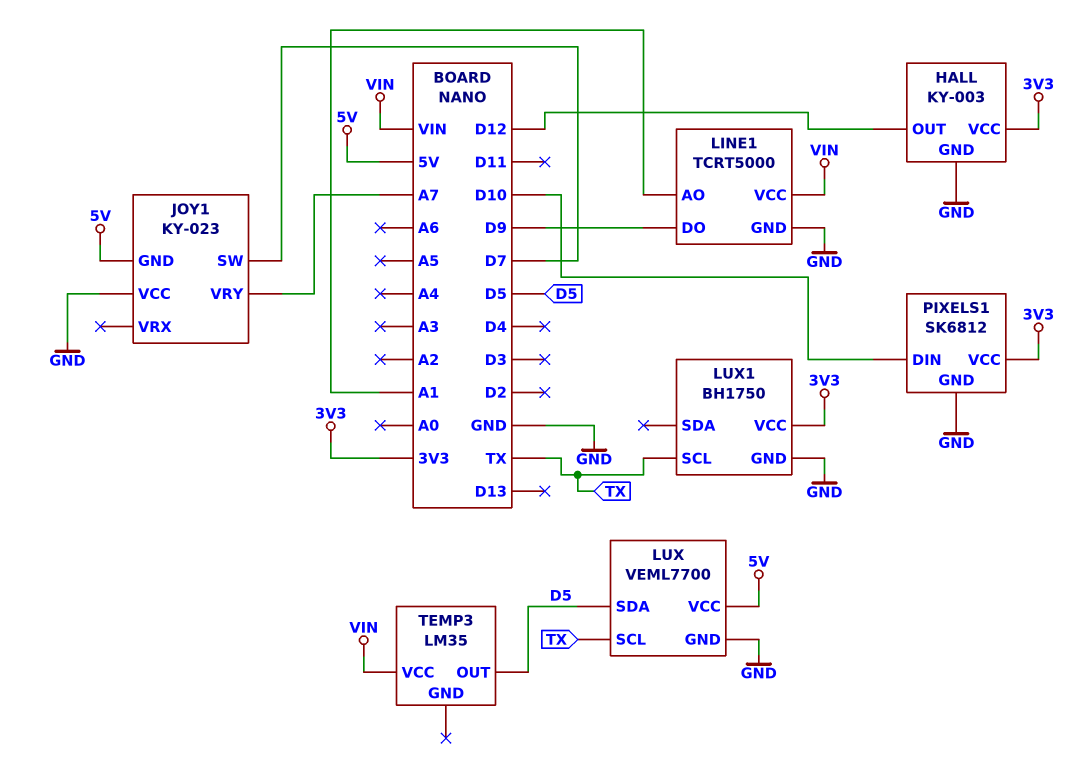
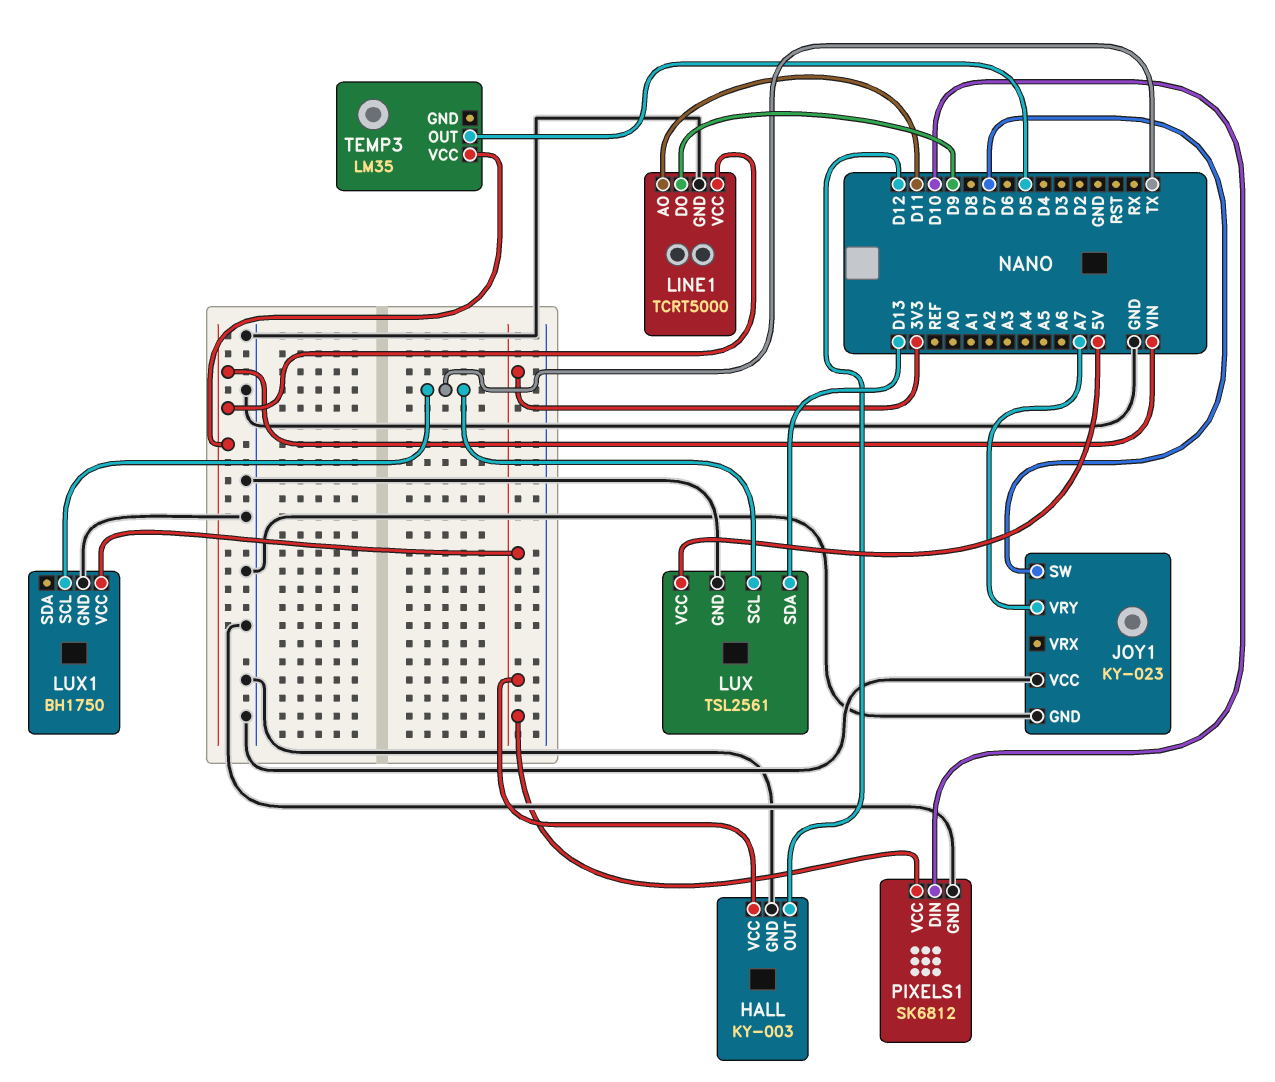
JOY1 pin GND: 5V -> GND
LINE1 pin AO: A1 -> D11
LUX: VEML7700 -> TSL2561
LUX pin SDA: D5 -> D13

